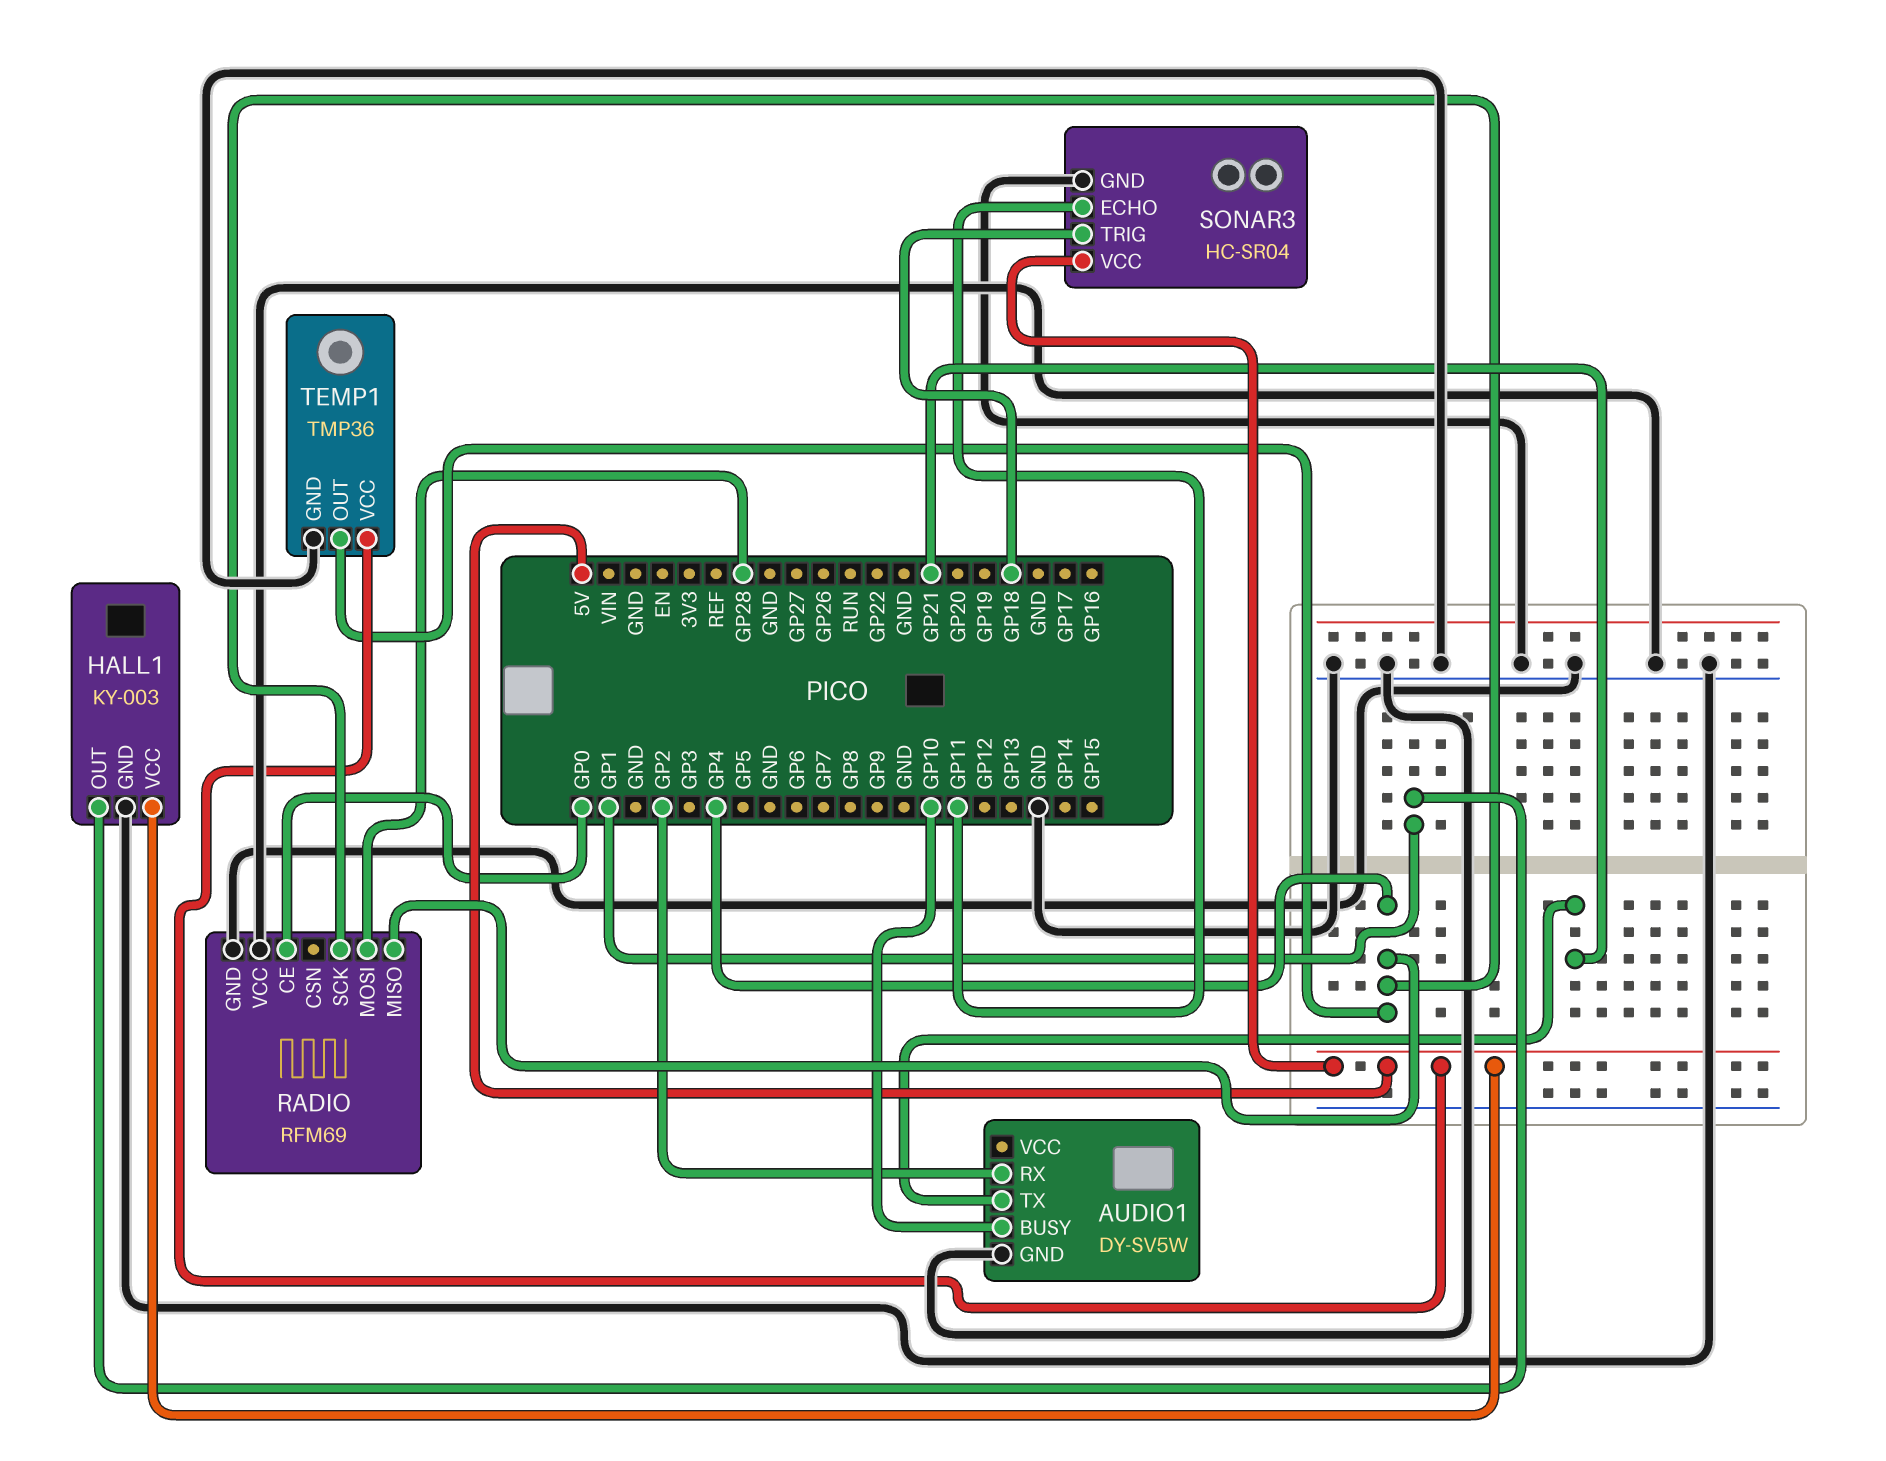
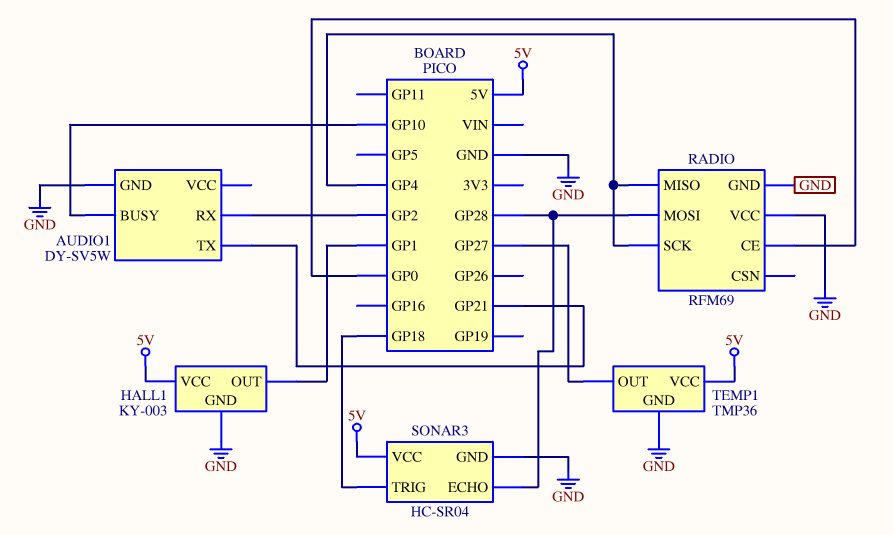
SONAR3 pin ECHO: GP11 -> GP28
TEMP1 pin OUT: GP4 -> GP27

